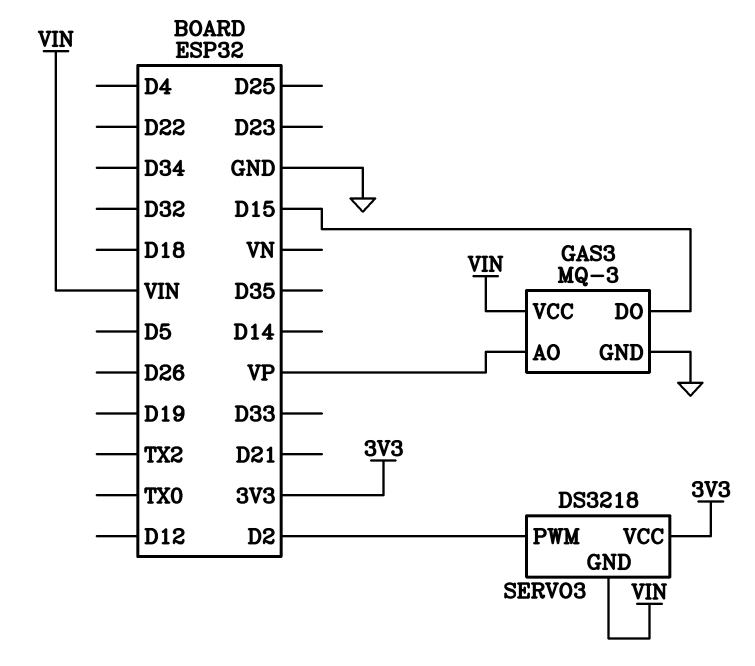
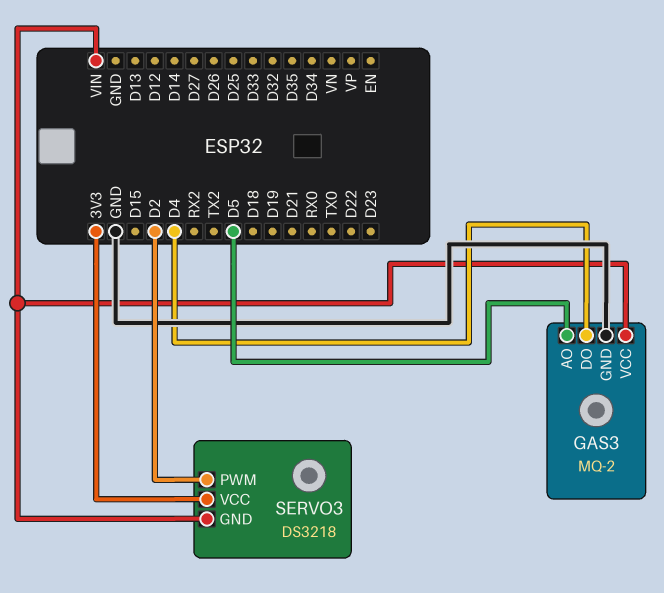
GAS3: MQ-3 -> MQ-2
GAS3 pin AO: VP -> D5
GAS3 pin DO: D15 -> D4

